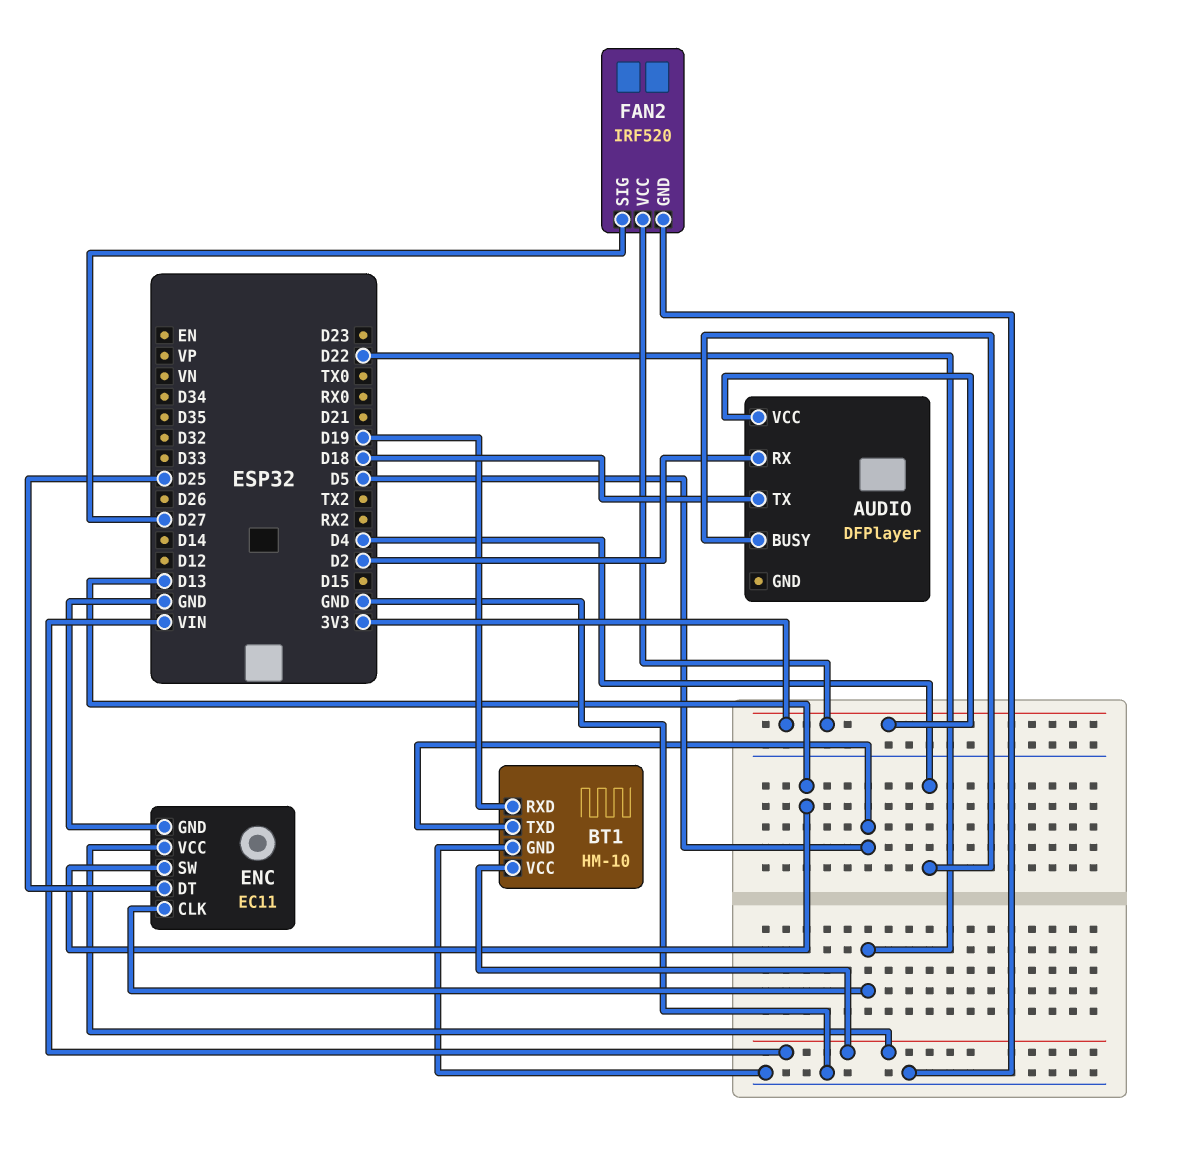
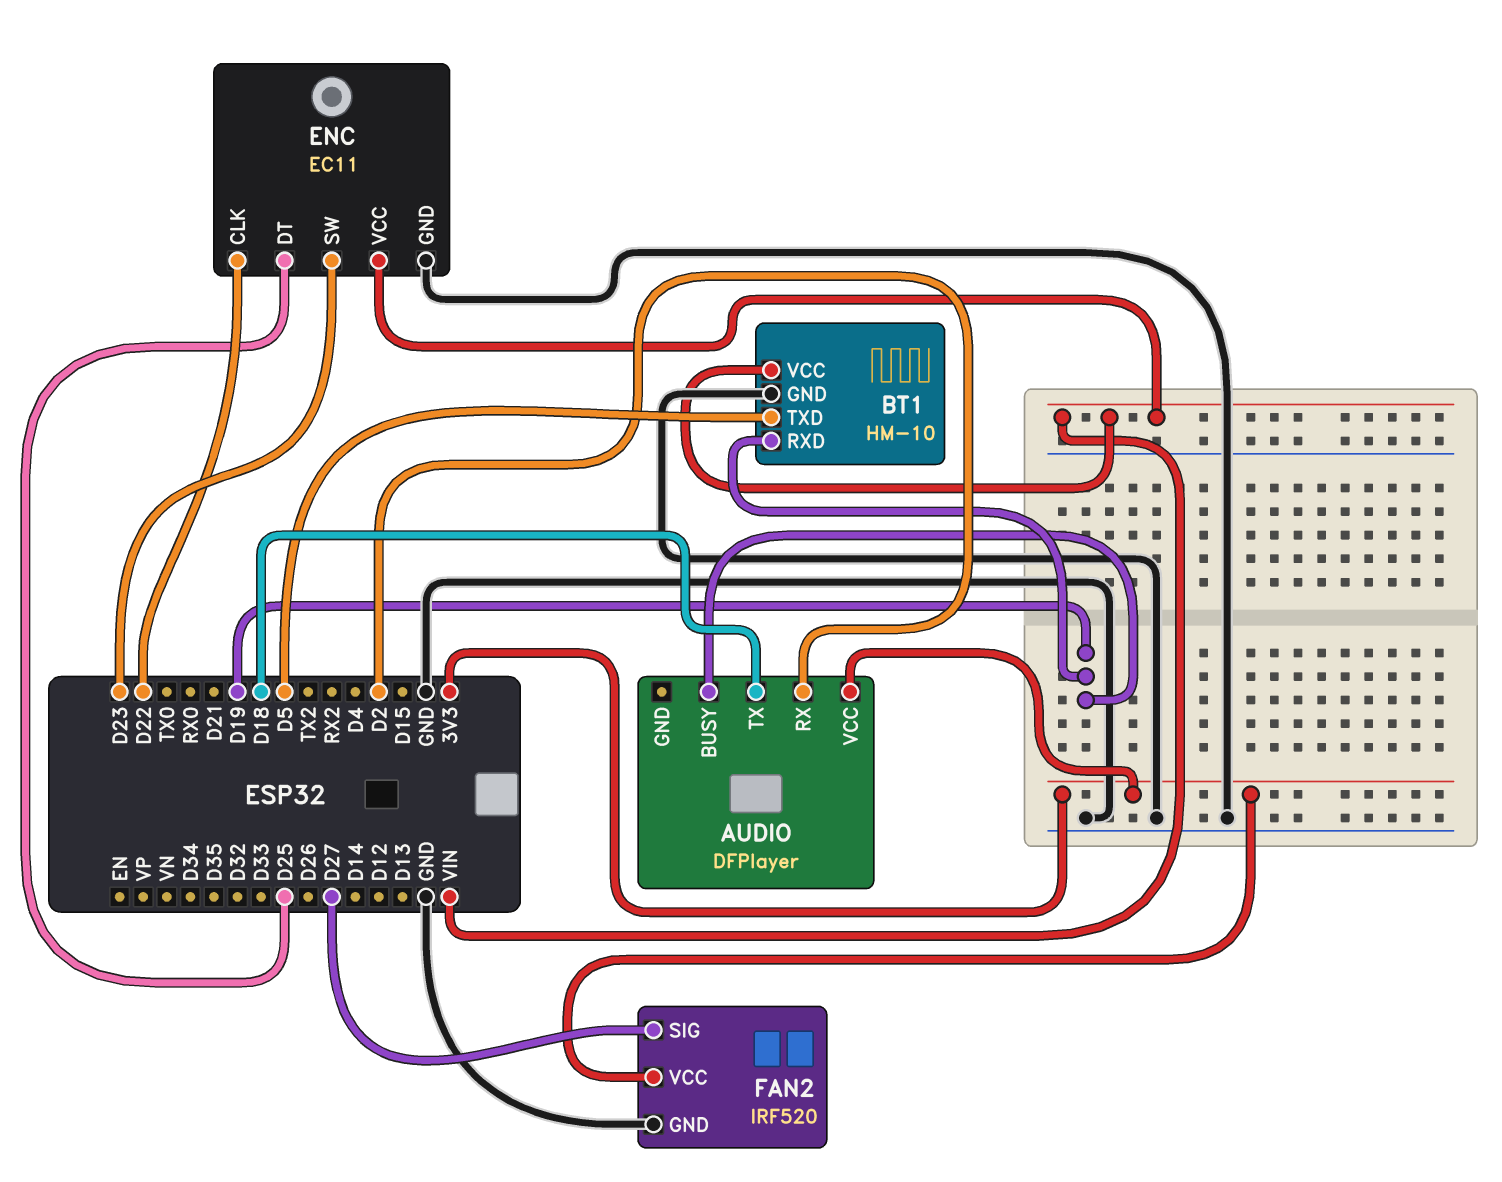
AUDIO pin BUSY: D4 -> D19
ENC pin SW: D13 -> D23

